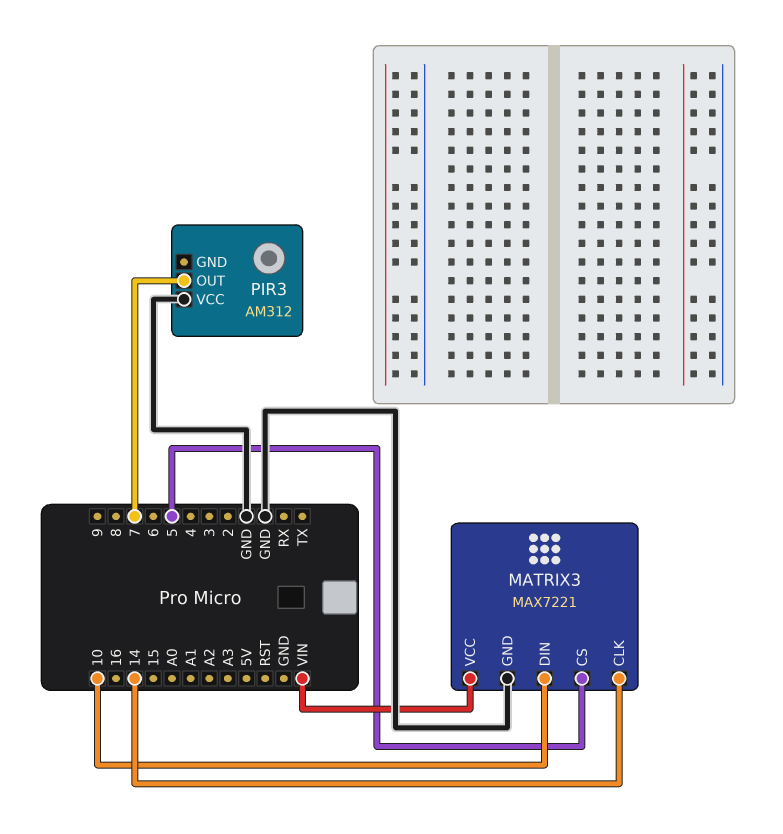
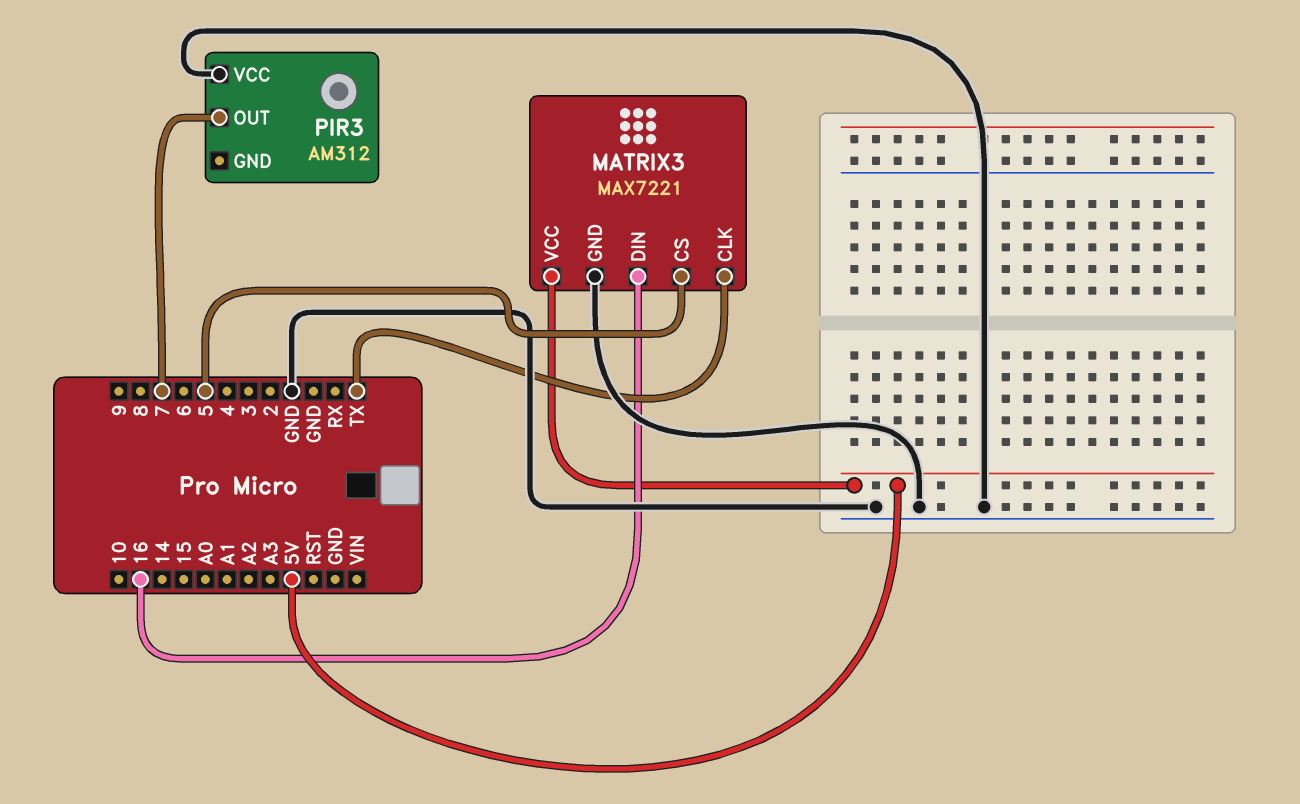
MATRIX3 pin CLK: 14 -> TX
MATRIX3 pin DIN: 10 -> 16
MATRIX3 pin VCC: VIN -> 5V

